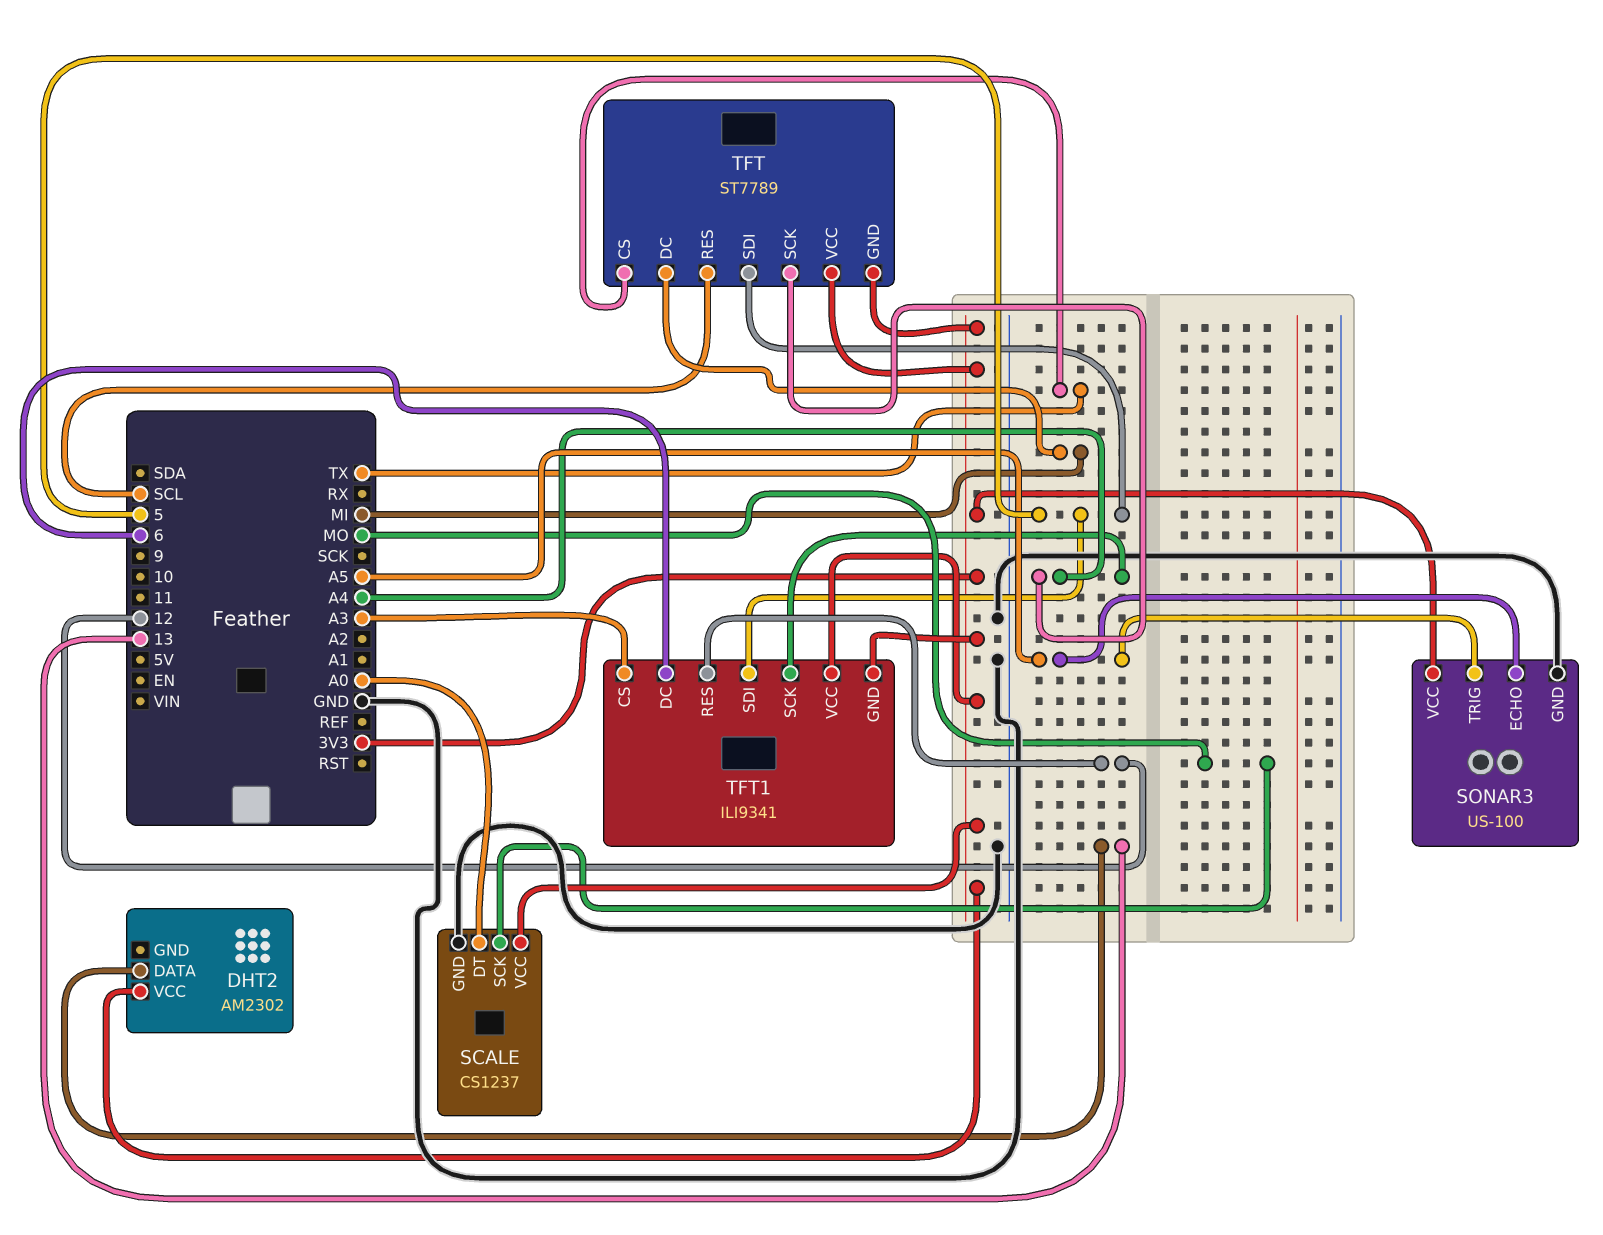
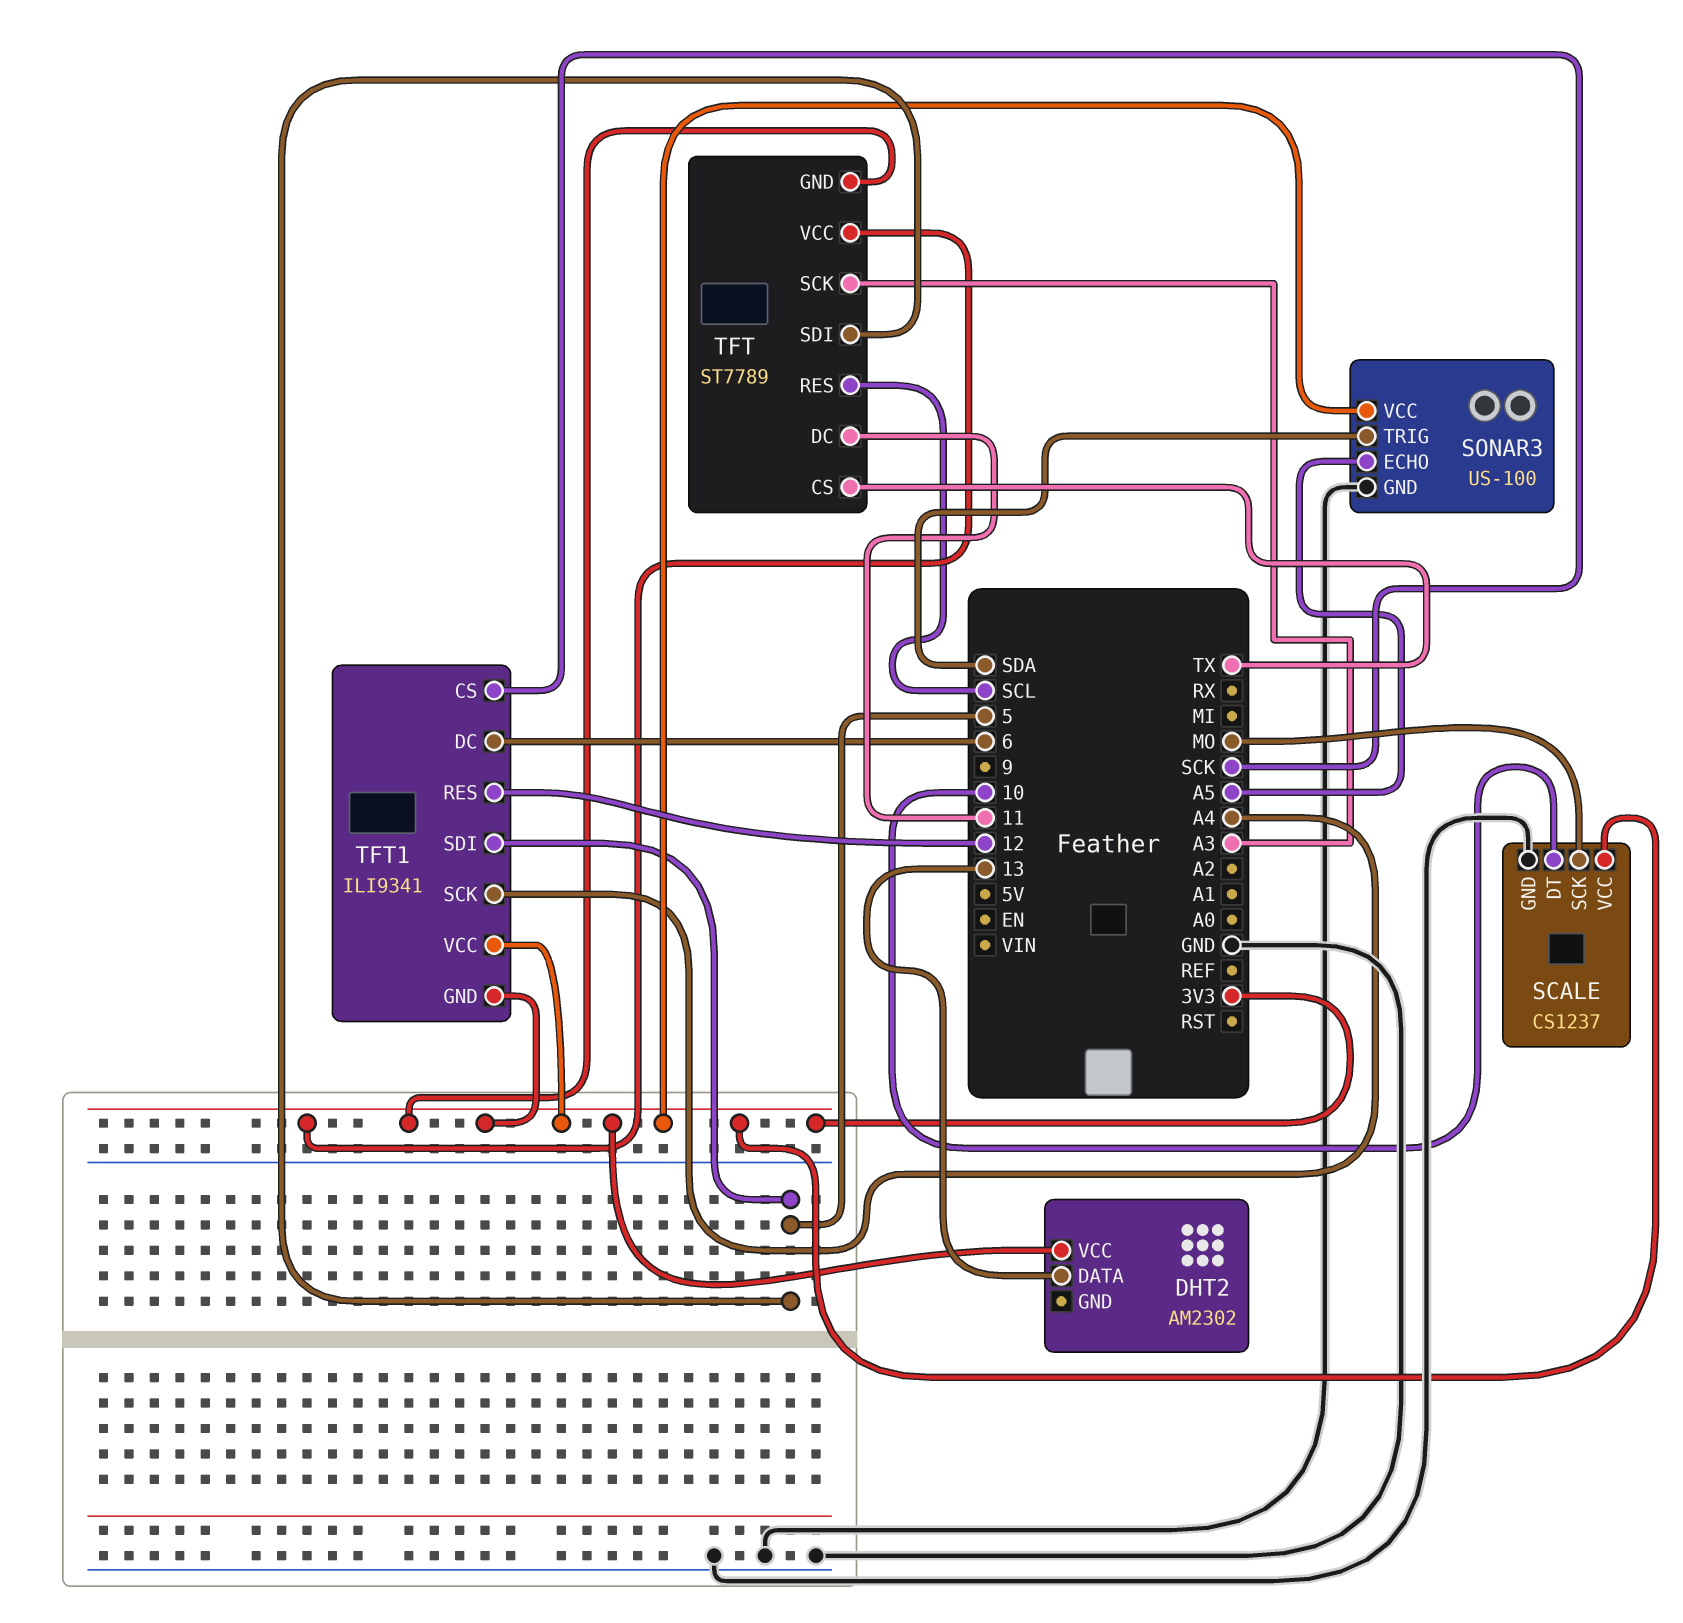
SCALE pin DT: A0 -> 10
SONAR3 pin TRIG: A5 -> SDA
TFT pin DC: MI -> 11
TFT pin SCK: A4 -> A3
TFT1 pin CS: A3 -> SCK

